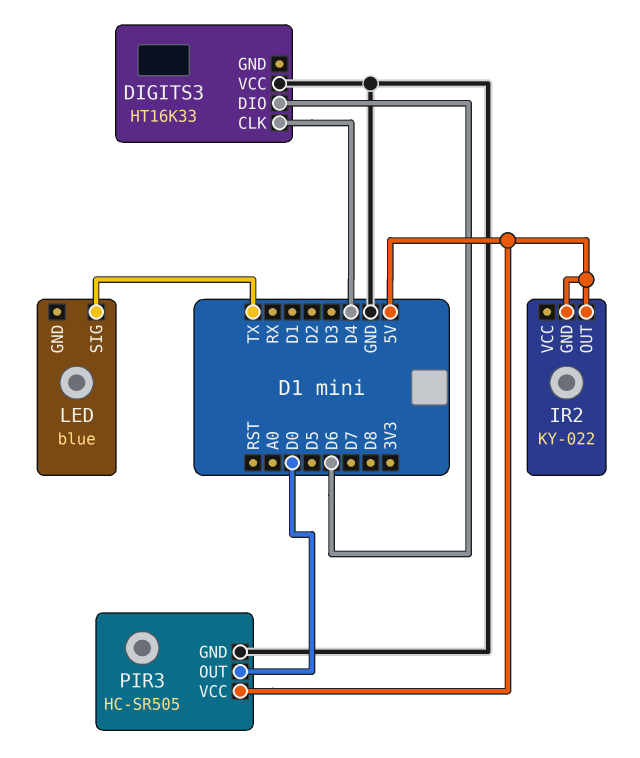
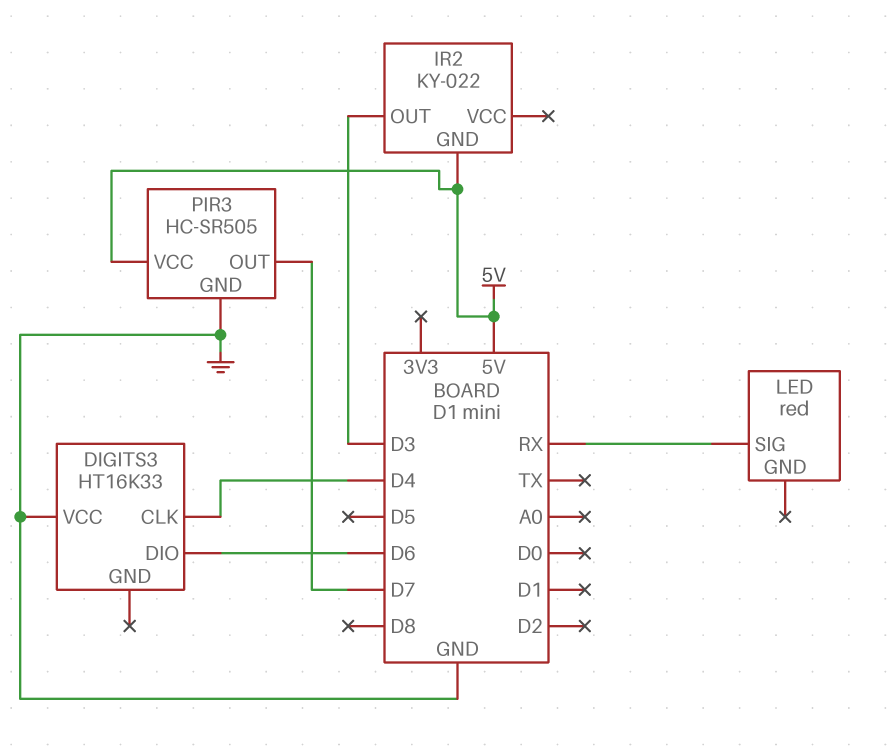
IR2 pin OUT: 5V -> D3
LED: blue -> red
LED pin SIG: TX -> RX
PIR3 pin OUT: D0 -> D7

